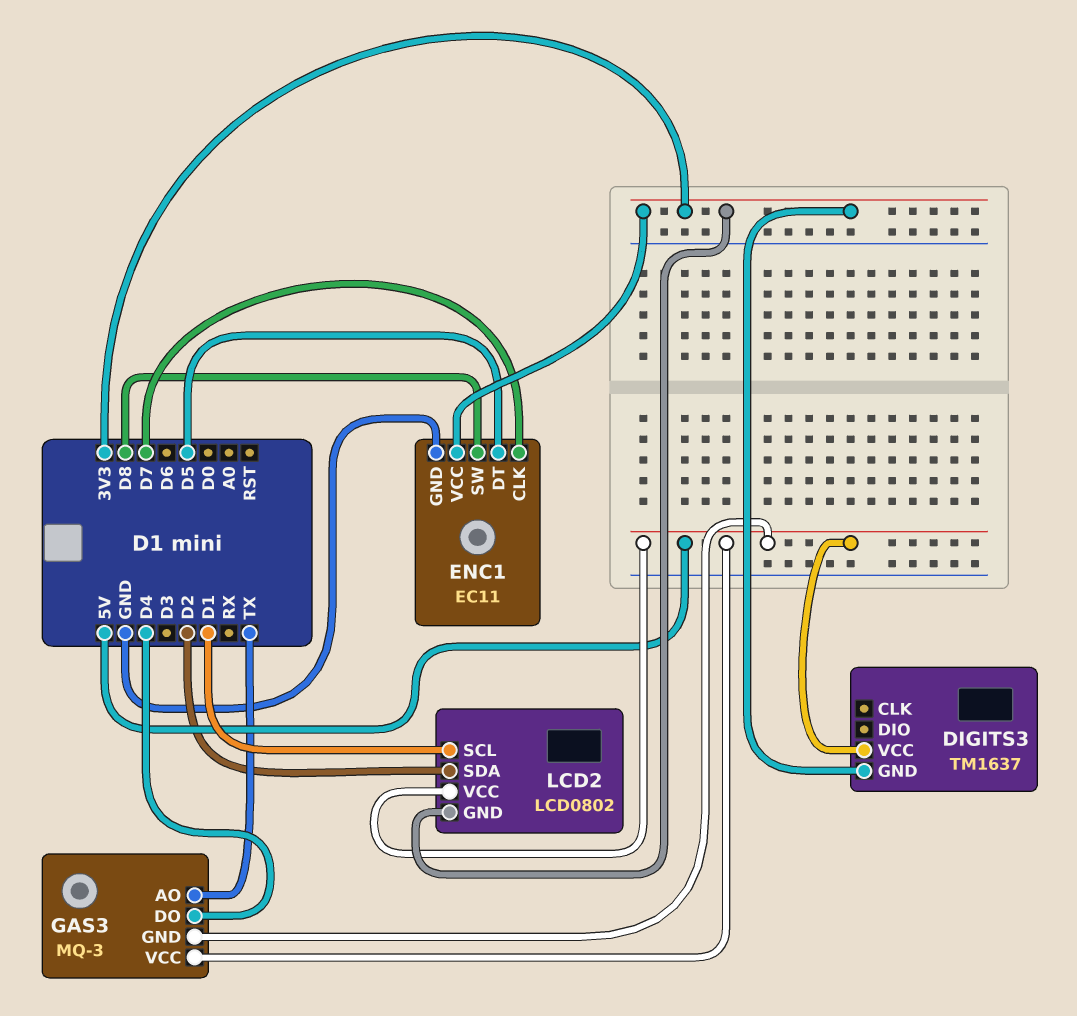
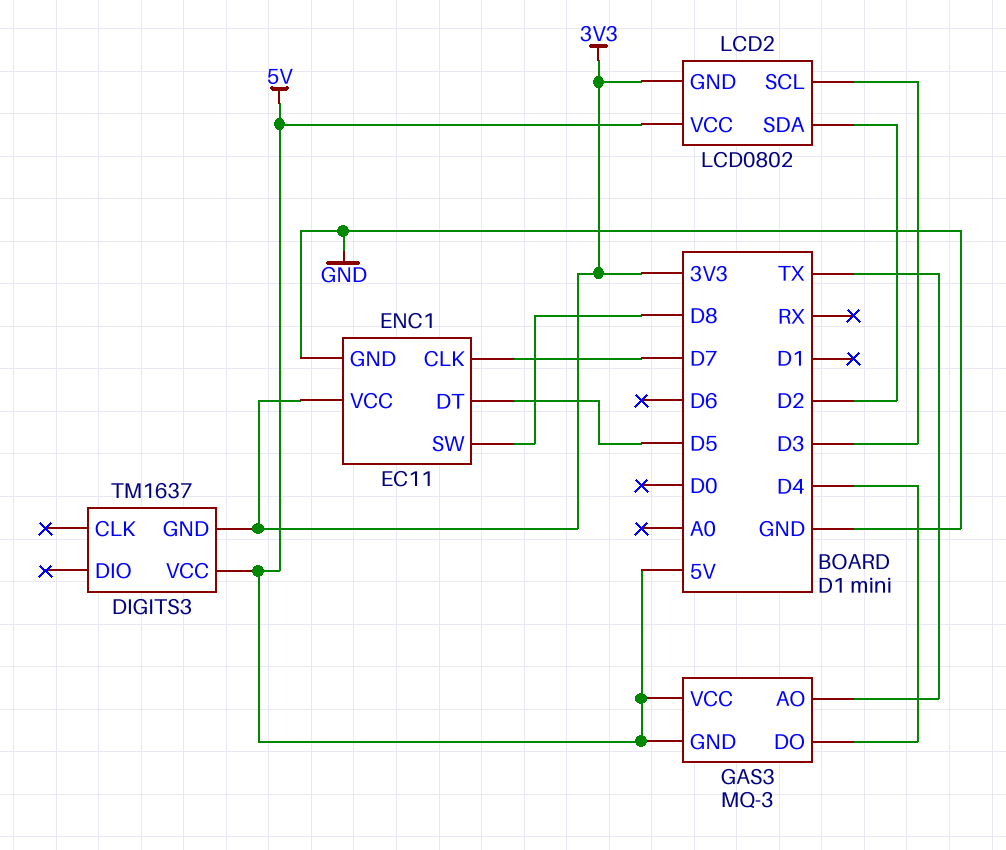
LCD2 pin SCL: D1 -> D3

